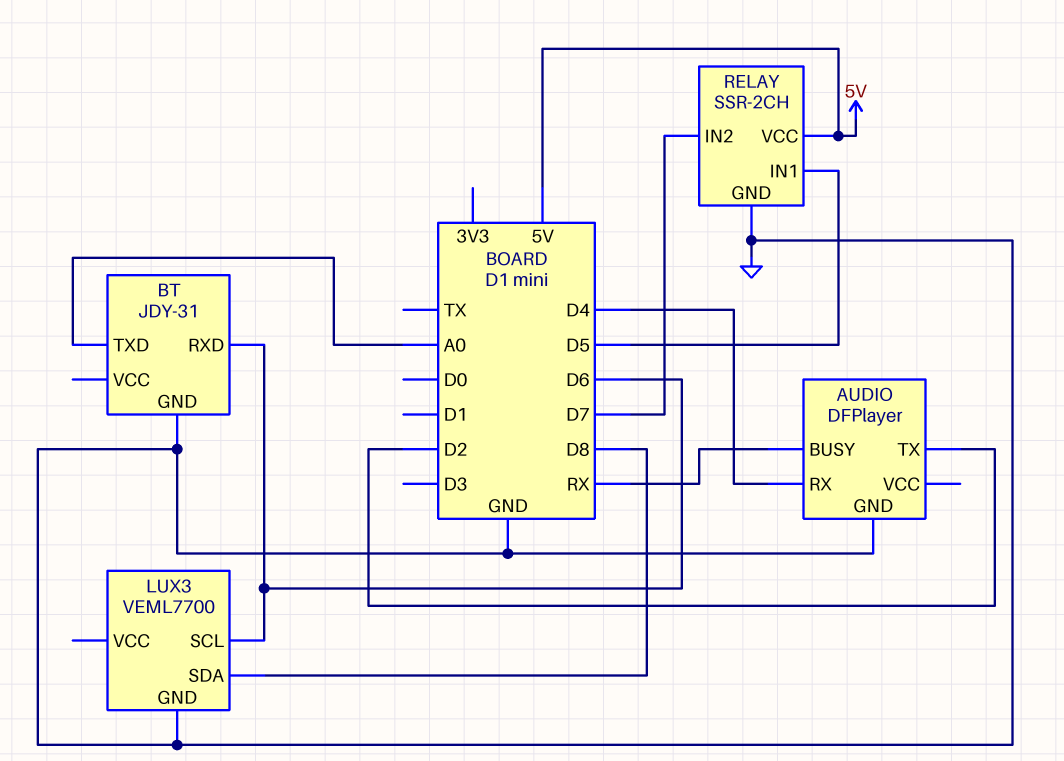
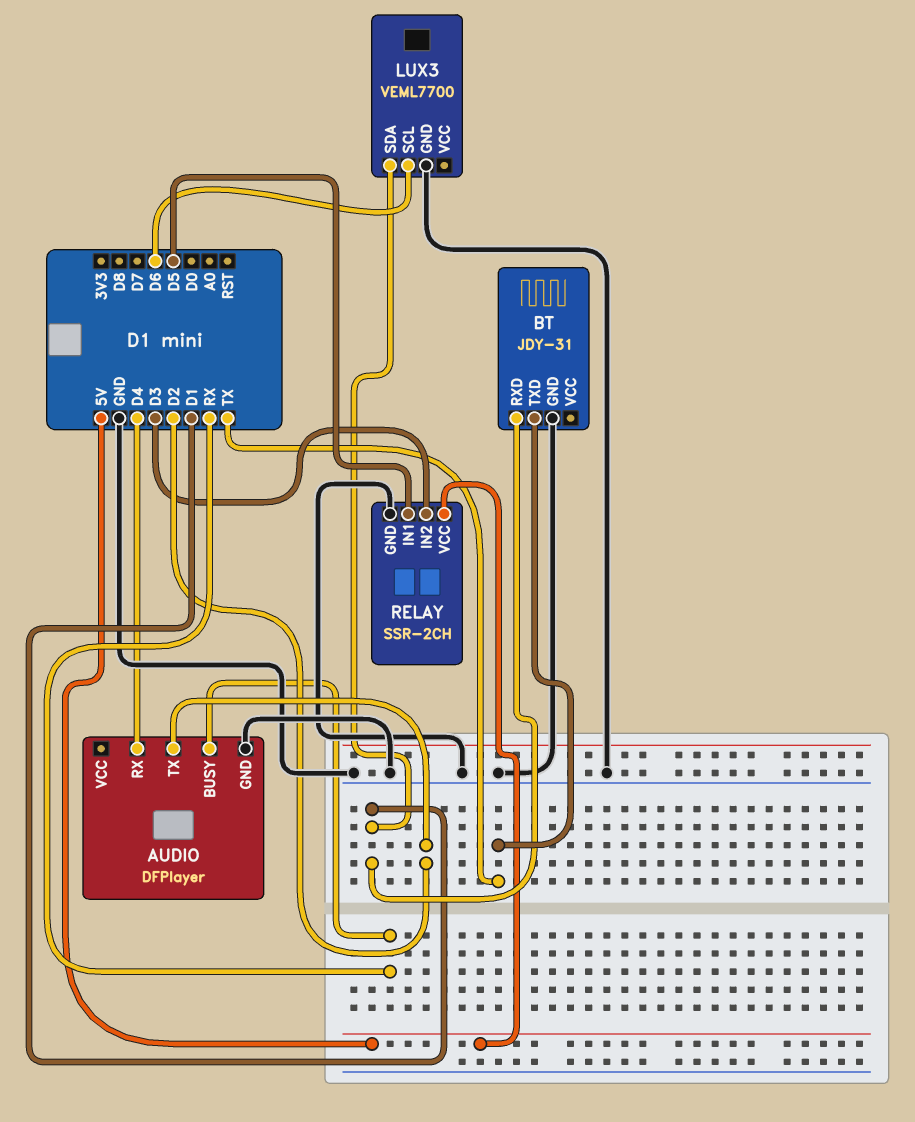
BT pin RXD: D6 -> D1
BT pin TXD: A0 -> TX
LUX3 pin SDA: D8 -> D1
RELAY pin IN2: D7 -> D3

